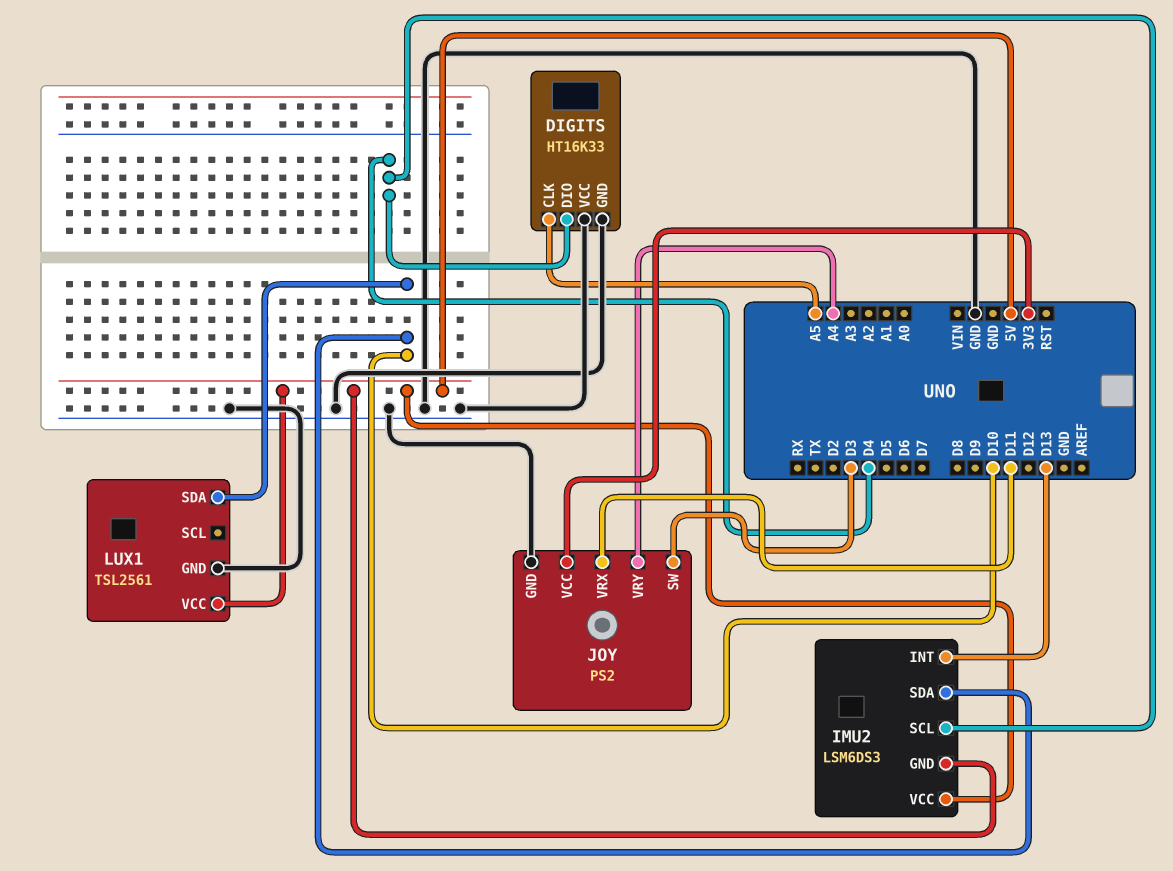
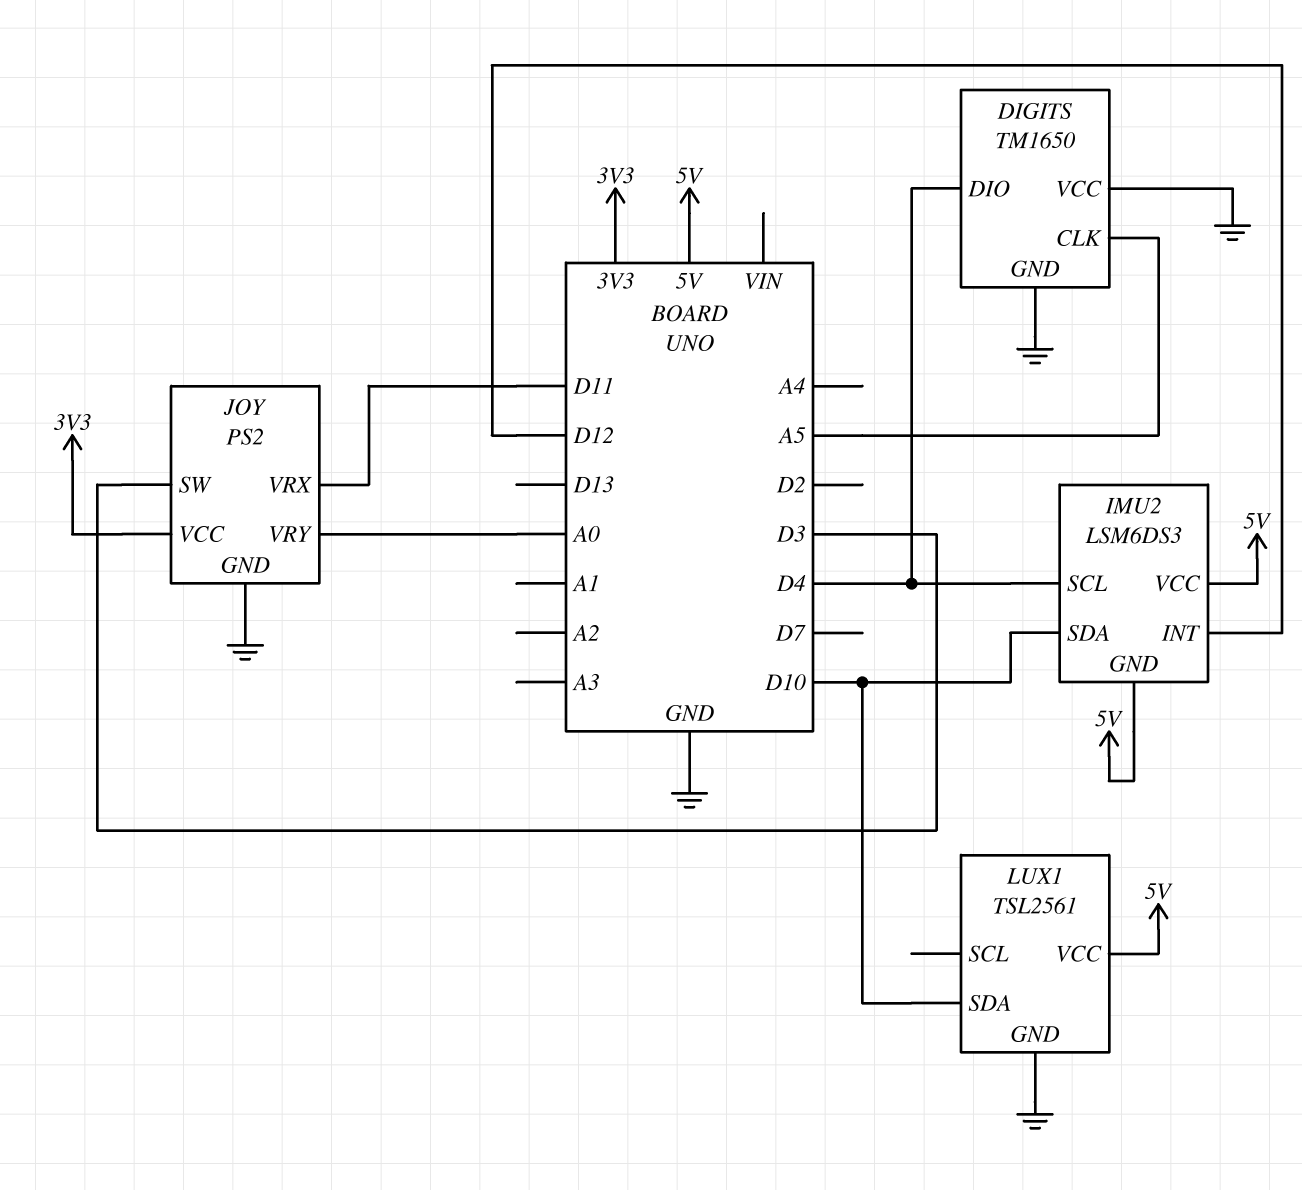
DIGITS: HT16K33 -> TM1650
IMU2 pin INT: D13 -> D12
JOY pin VRY: A4 -> A0

